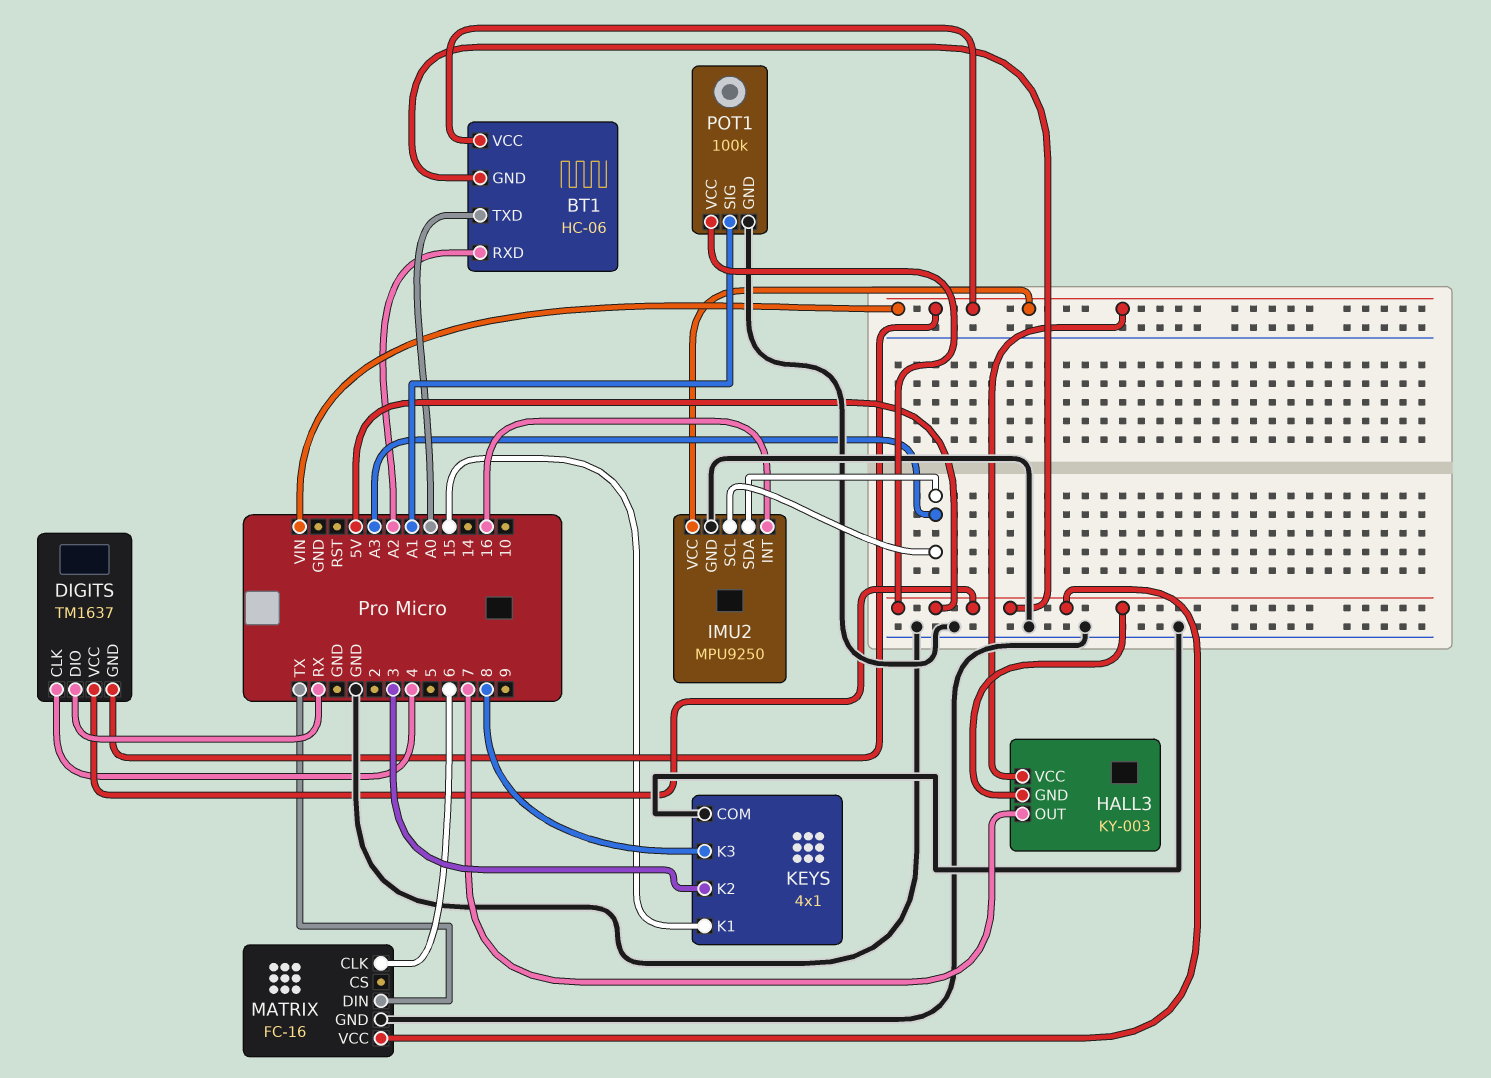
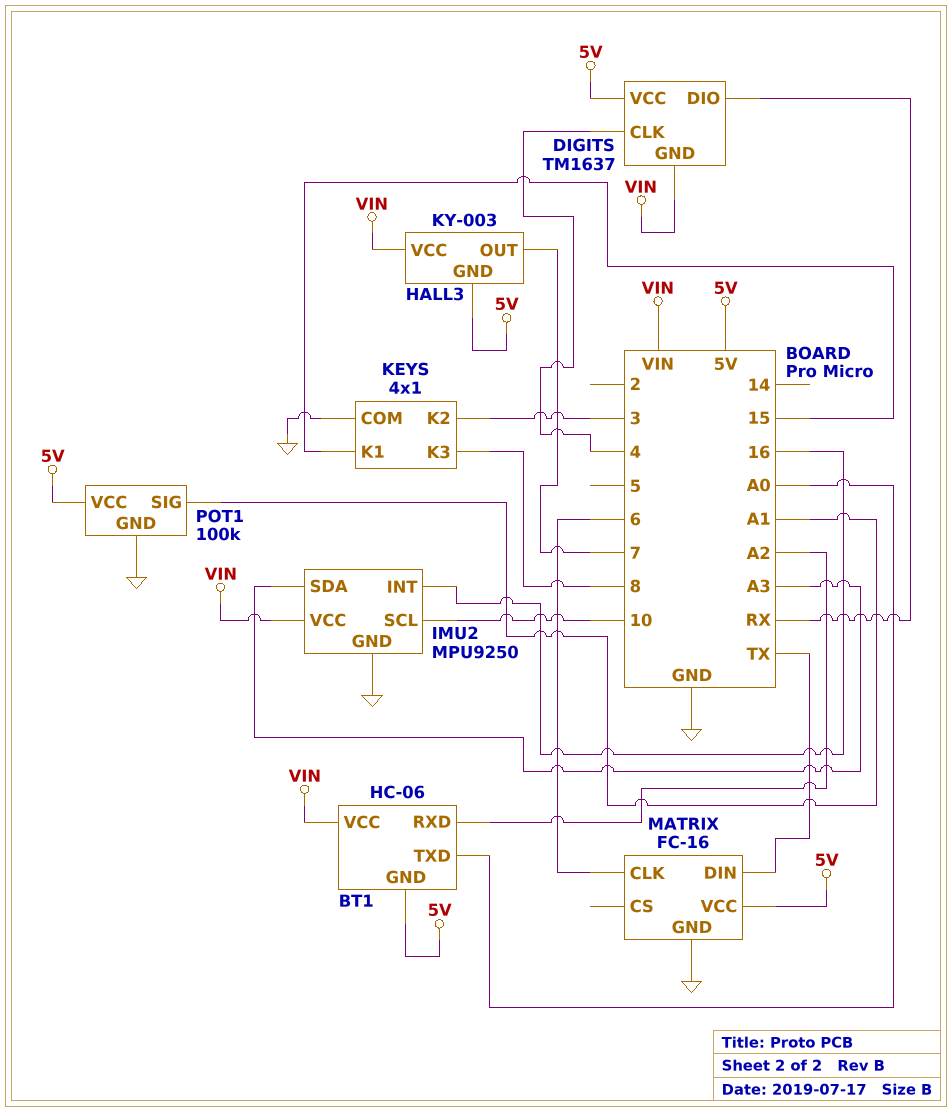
IMU2 pin SCL: A3 -> 10

